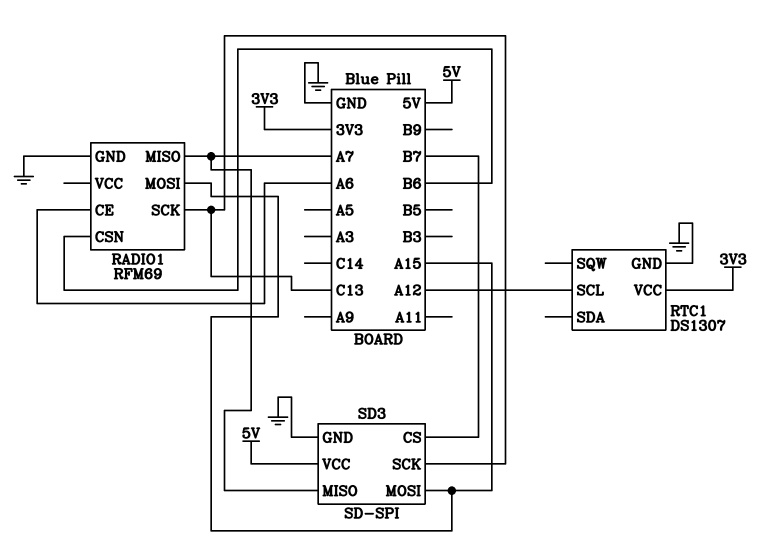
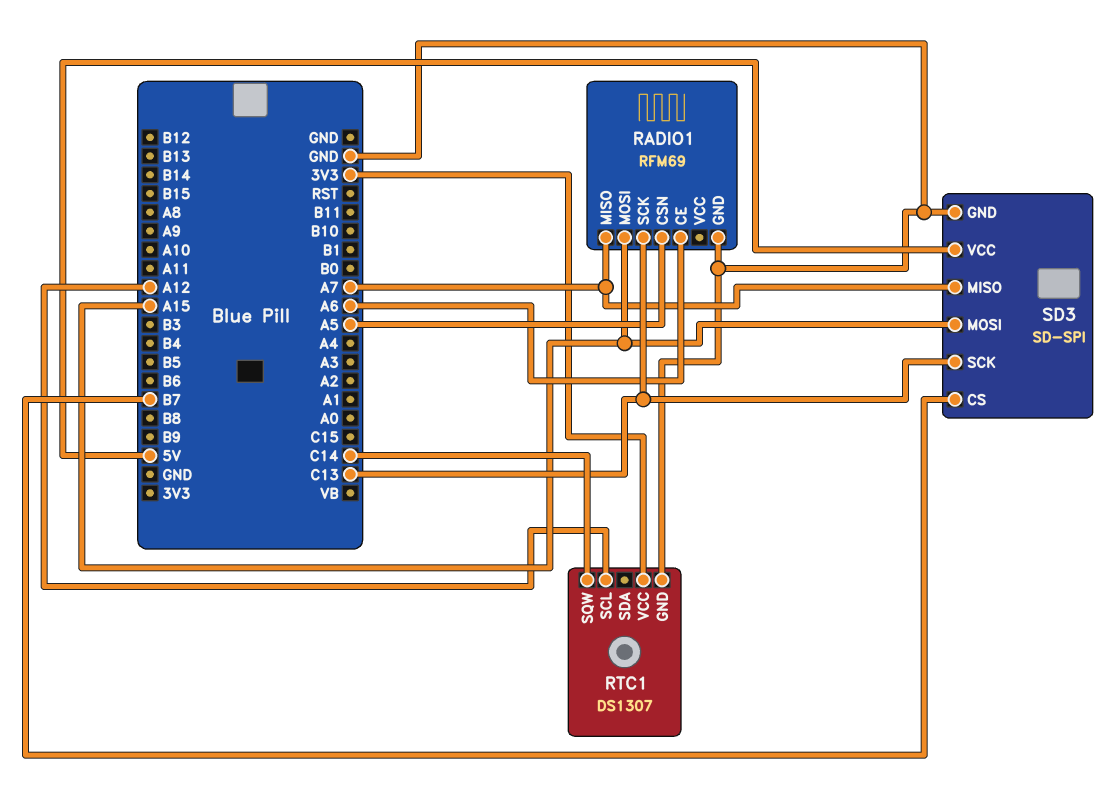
RADIO1 pin CSN: B6 -> A5
RTC1 pin SQW: none -> C14

